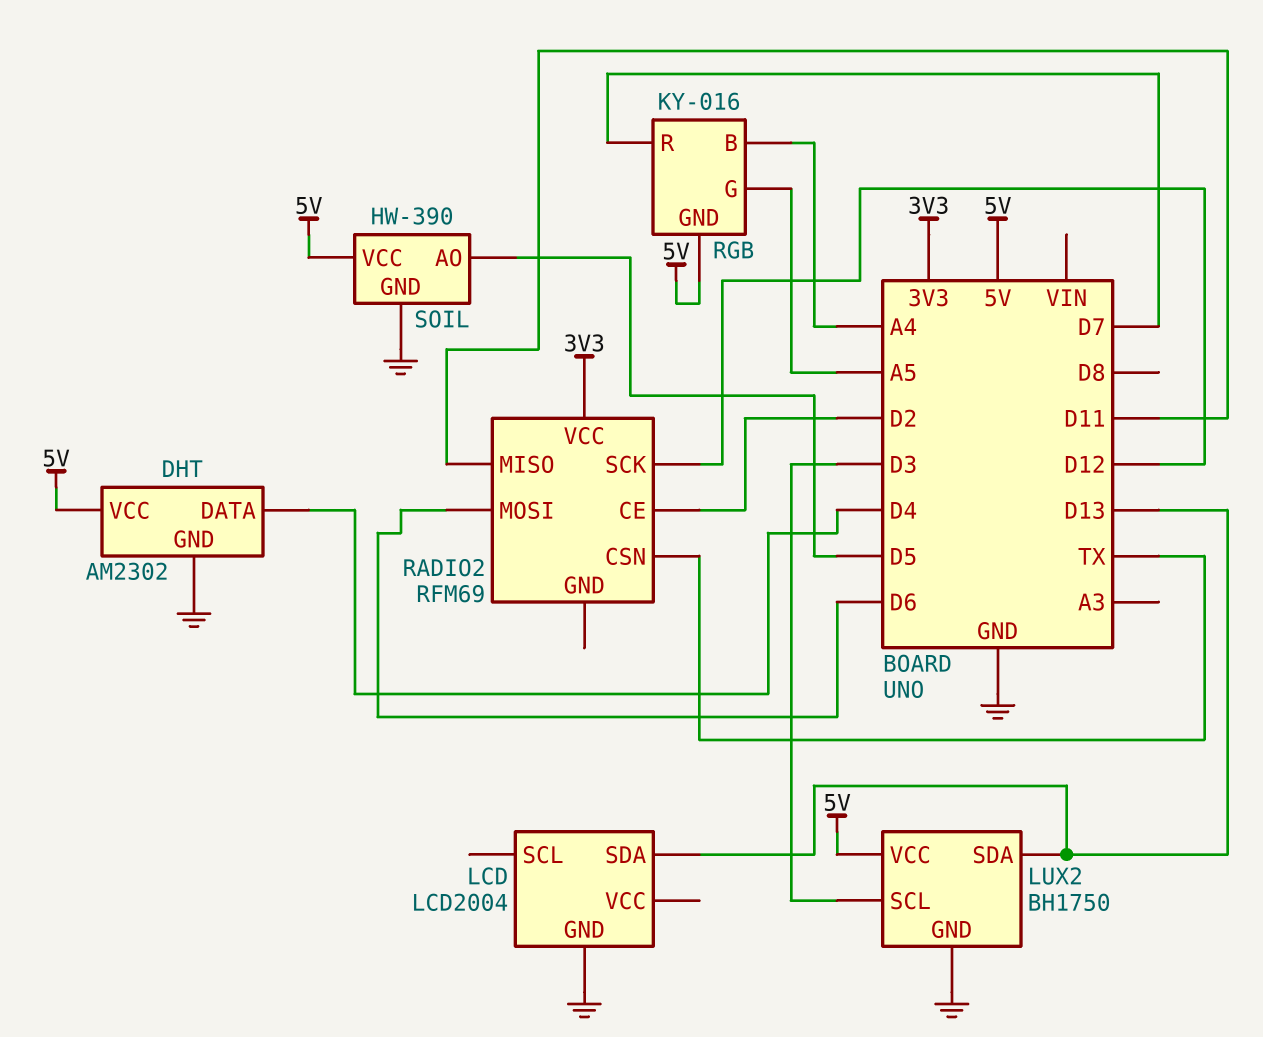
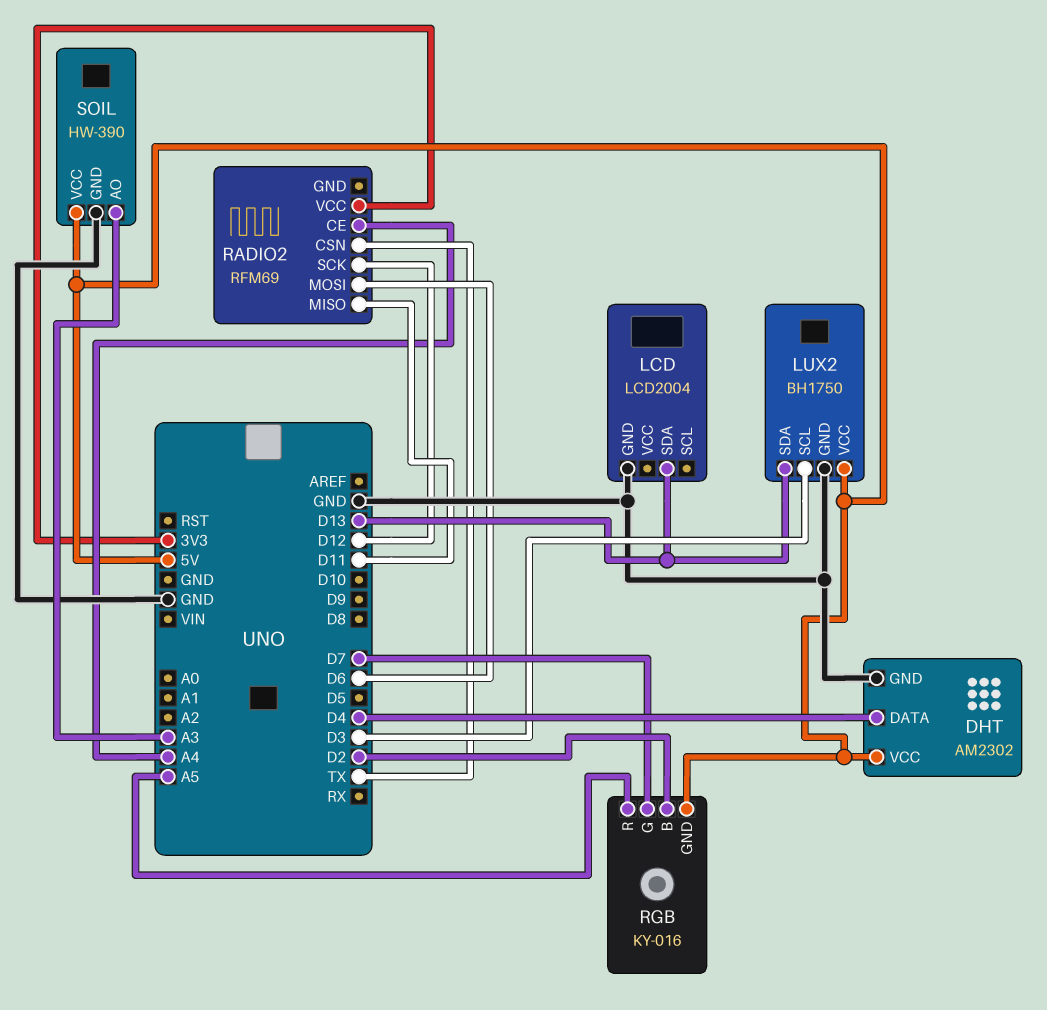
RADIO2 pin CE: D2 -> A4
RGB pin B: A4 -> D2
RGB pin G: A5 -> D7
RGB pin R: D7 -> A5
SOIL pin AO: D5 -> A3

